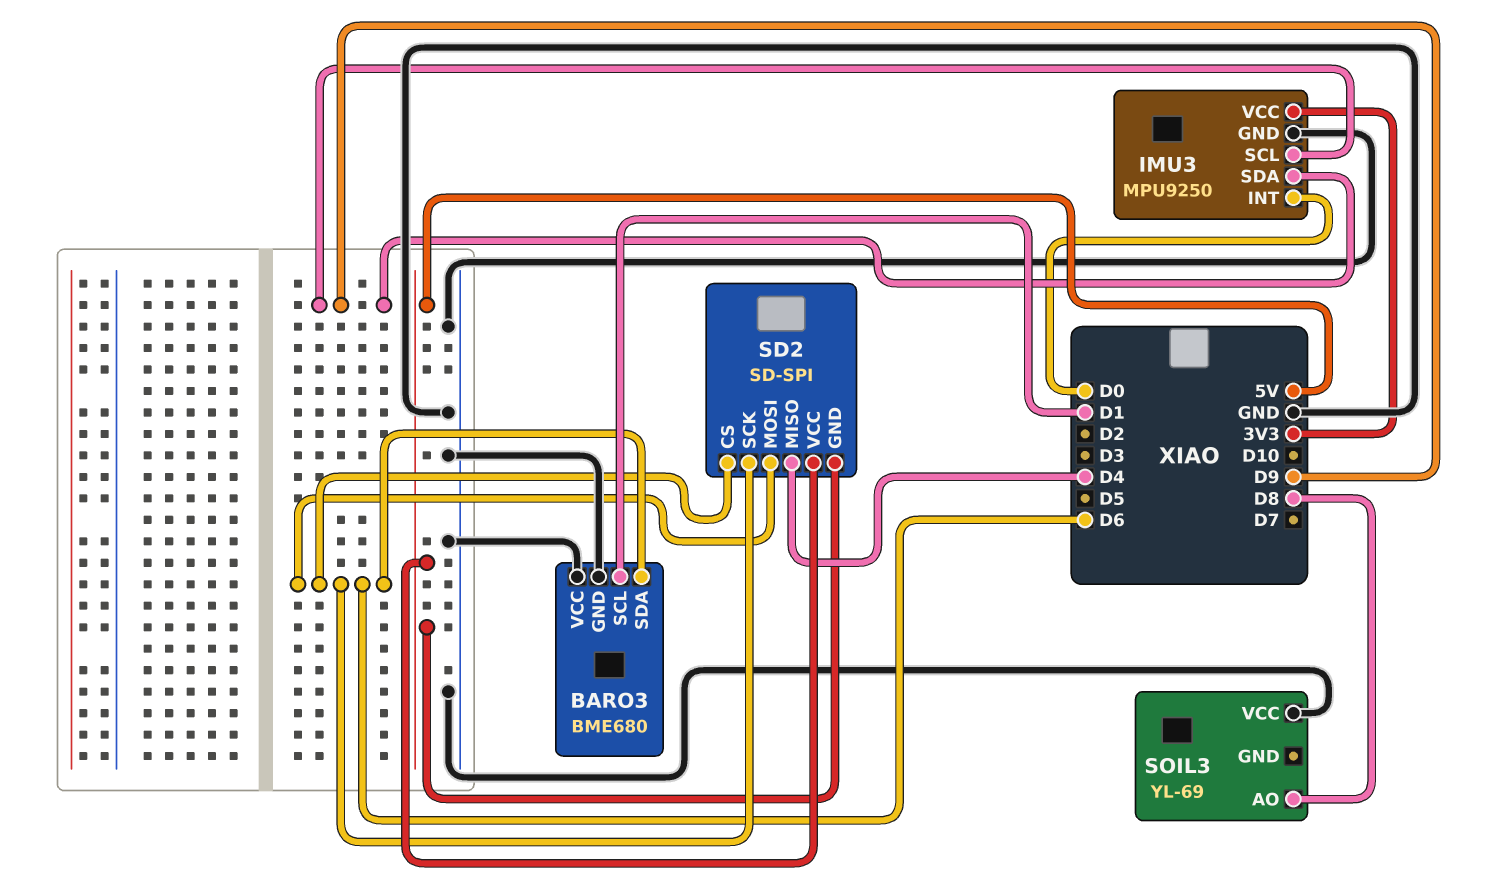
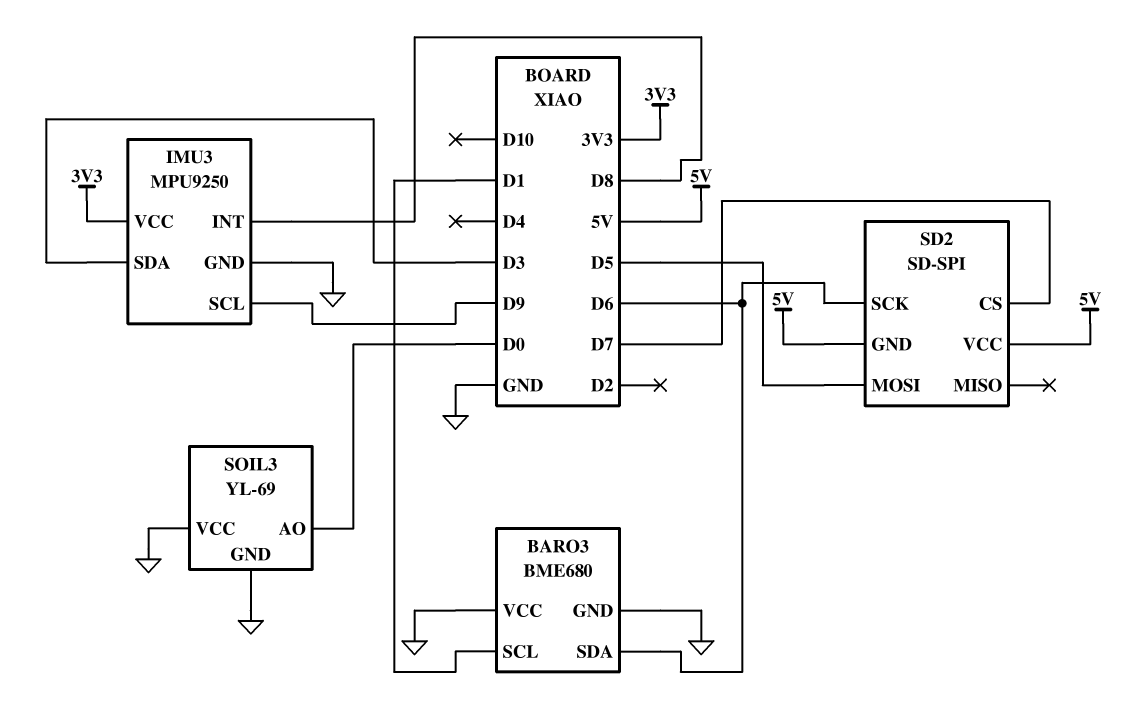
IMU3 pin INT: D0 -> D8
IMU3 pin SDA: D9 -> D3
SD2 pin CS: D6 -> D7
SD2 pin MISO: D4 -> none
SD2 pin MOSI: D6 -> D5
SOIL3 pin AO: D8 -> D0
SOIL3 pin GND: none -> GND

